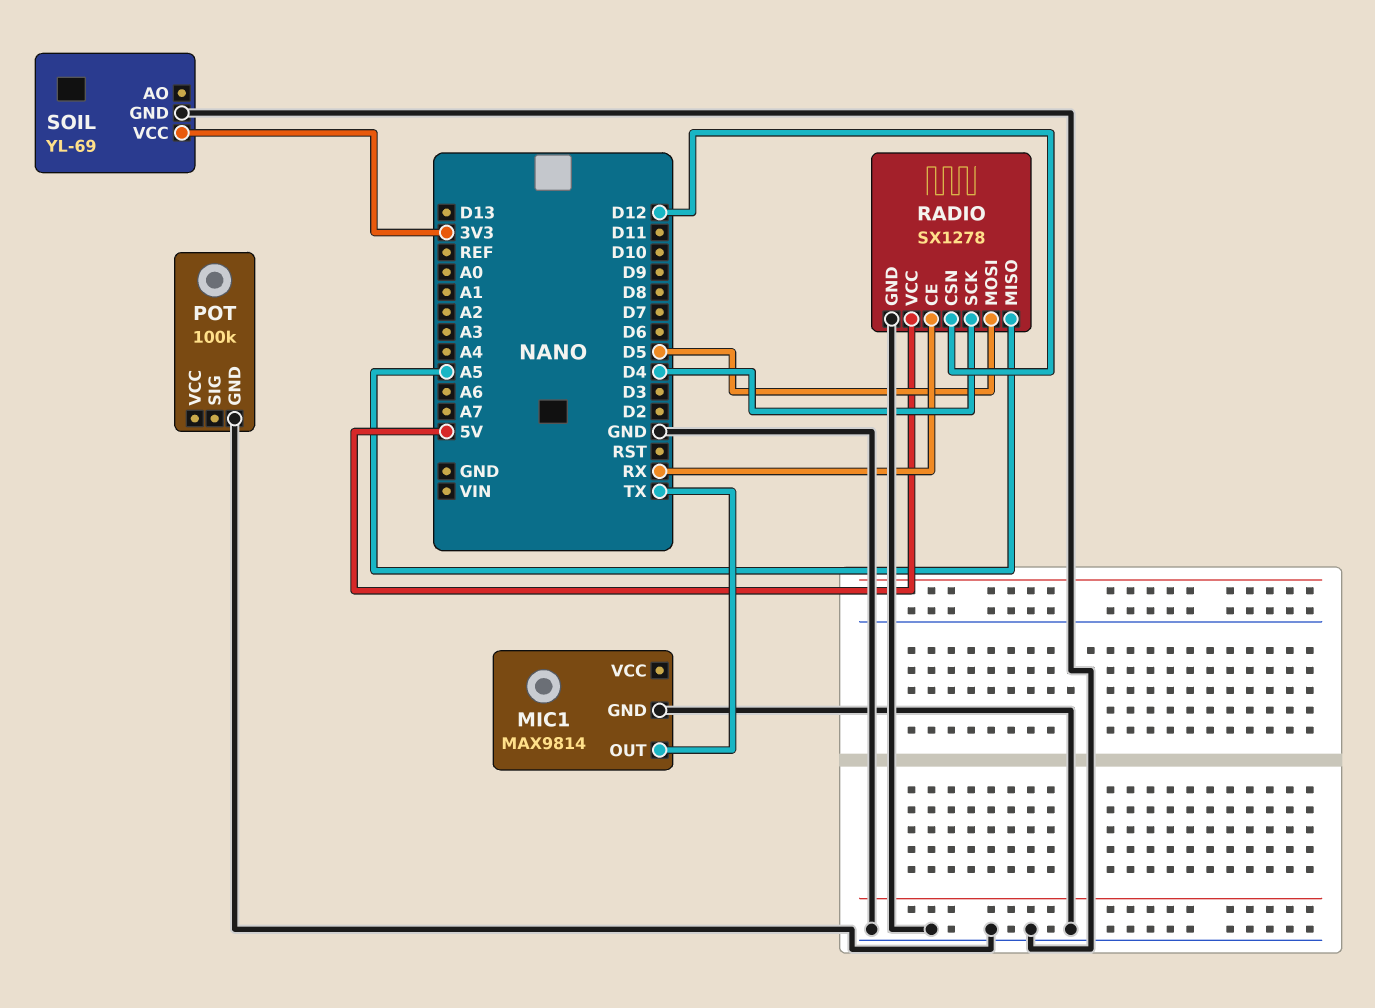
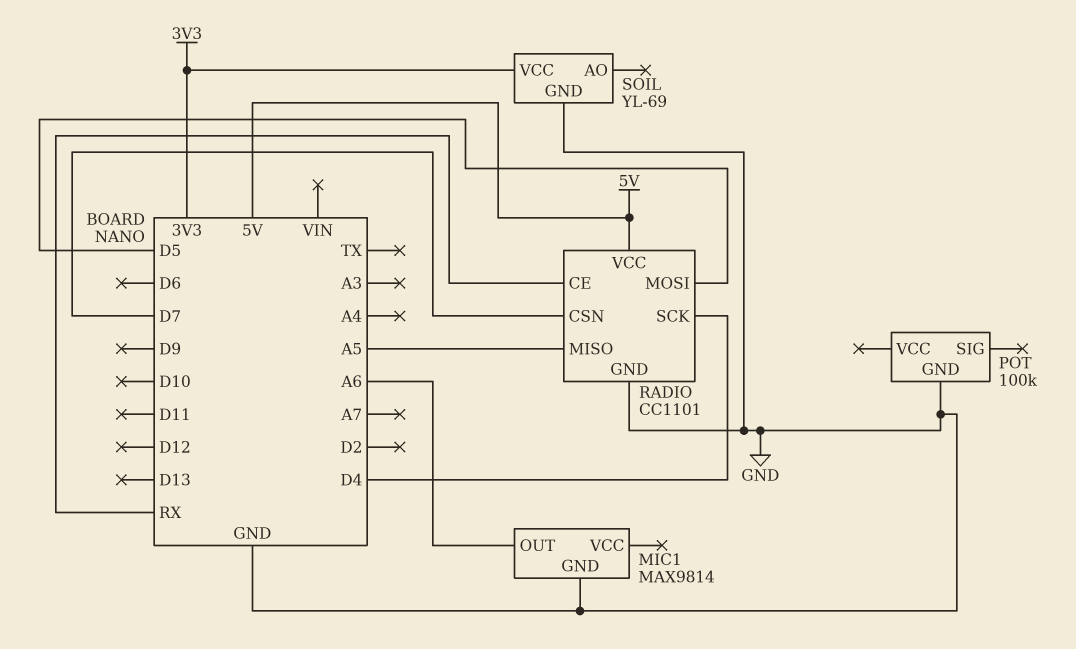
MIC1 pin OUT: TX -> A6
RADIO: SX1278 -> CC1101
RADIO pin CSN: D12 -> D7

